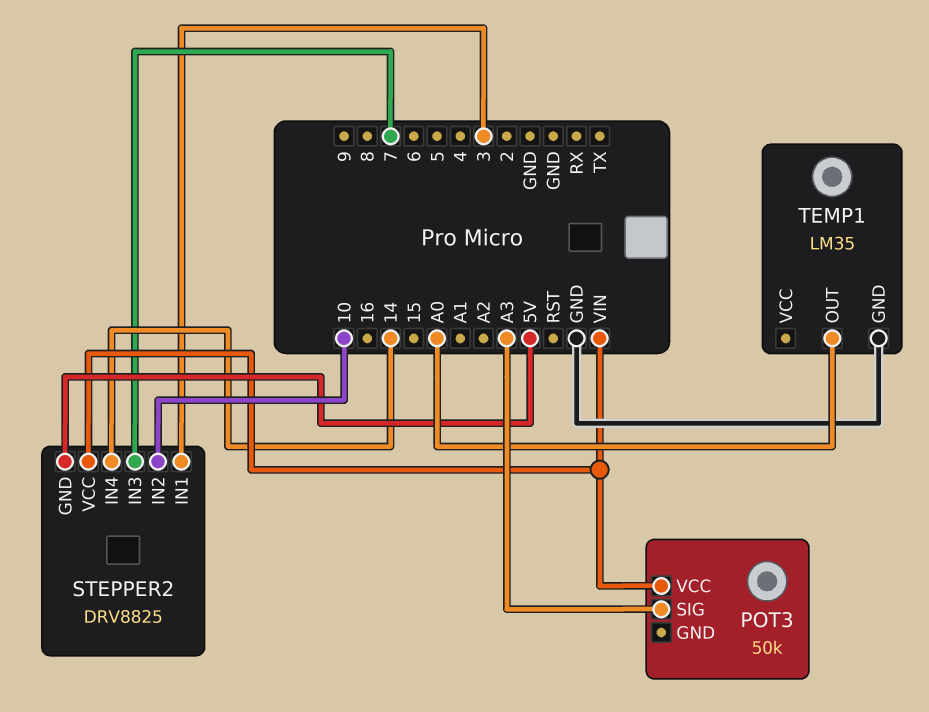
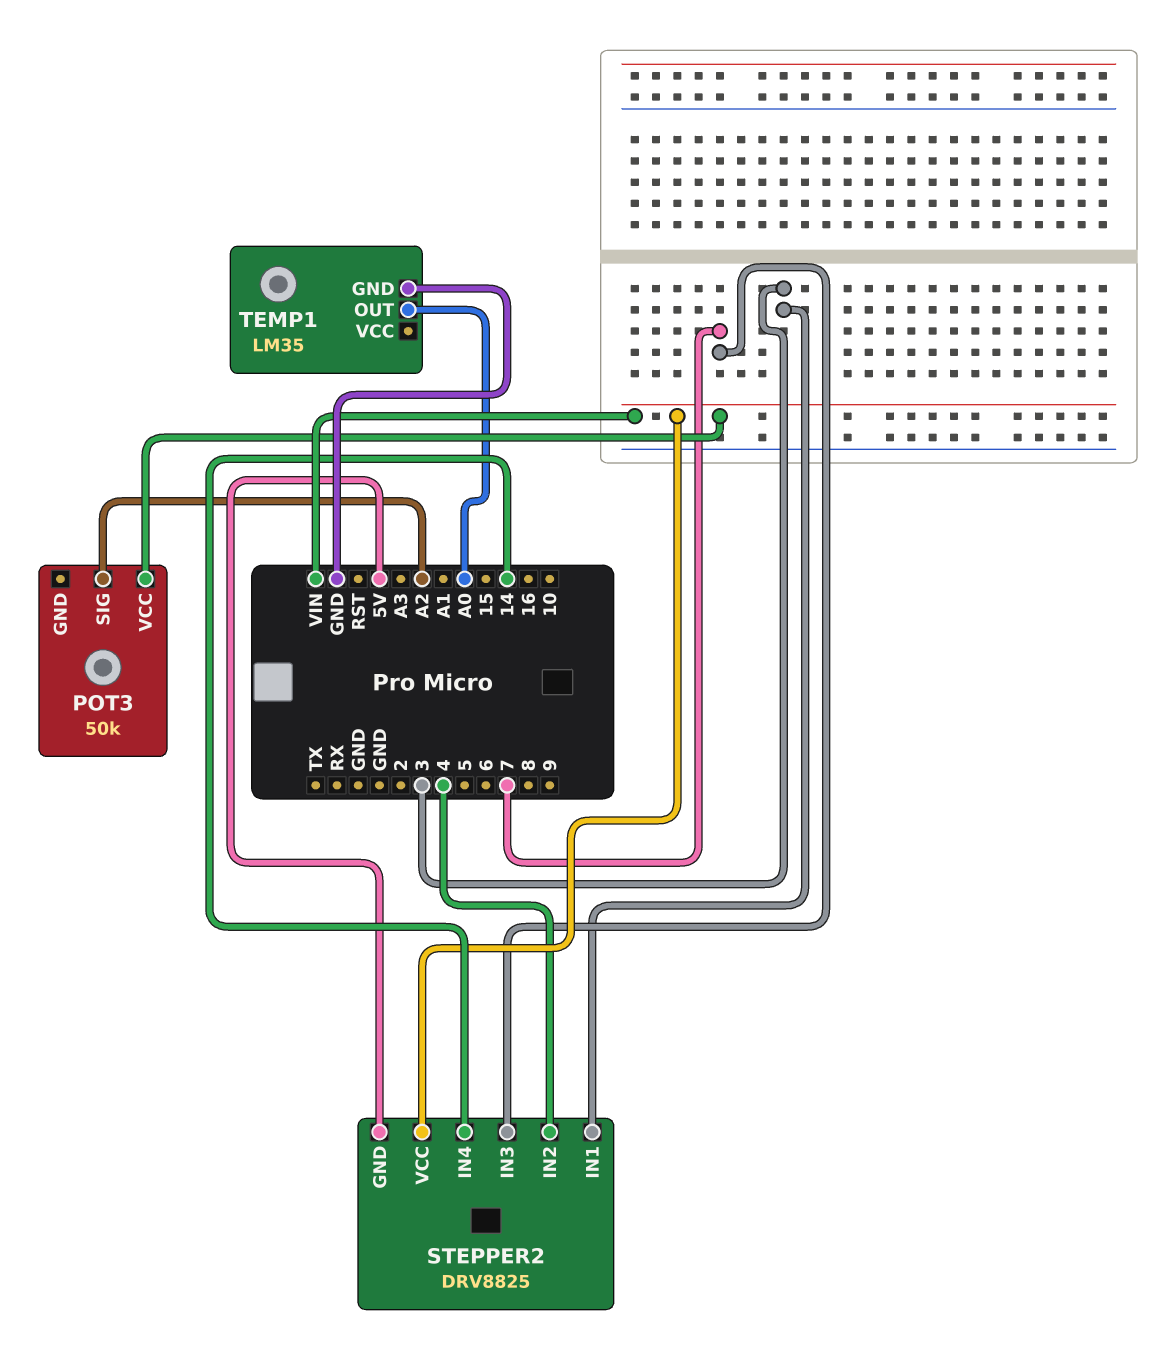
POT3 pin SIG: A3 -> A2
STEPPER2 pin IN2: 10 -> 4

